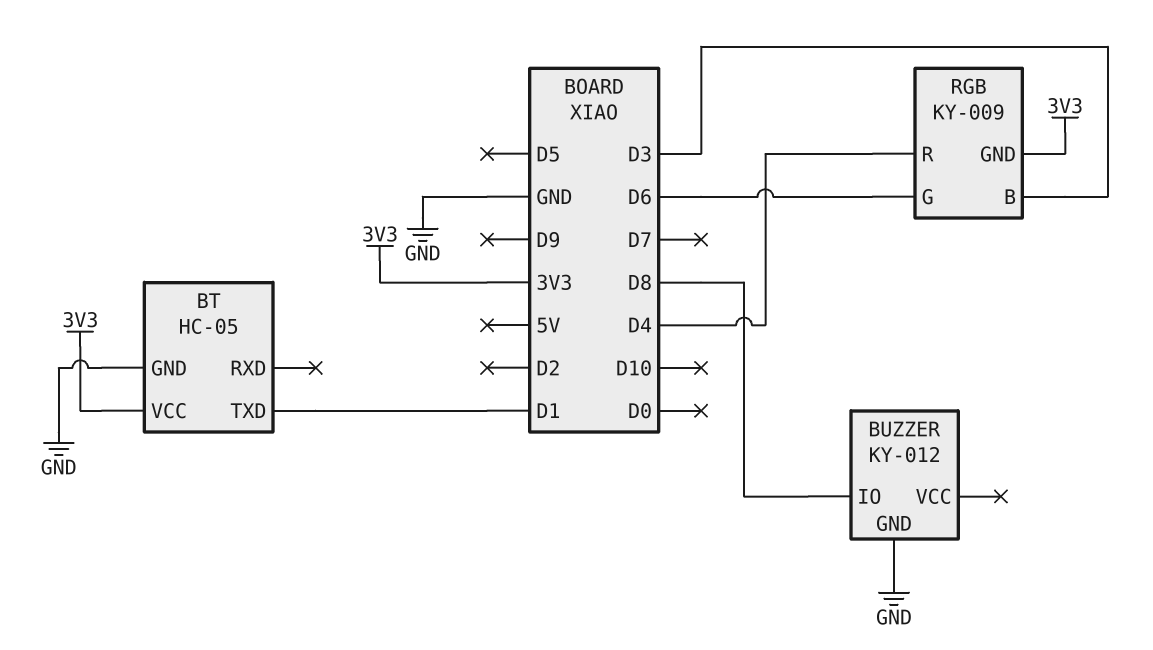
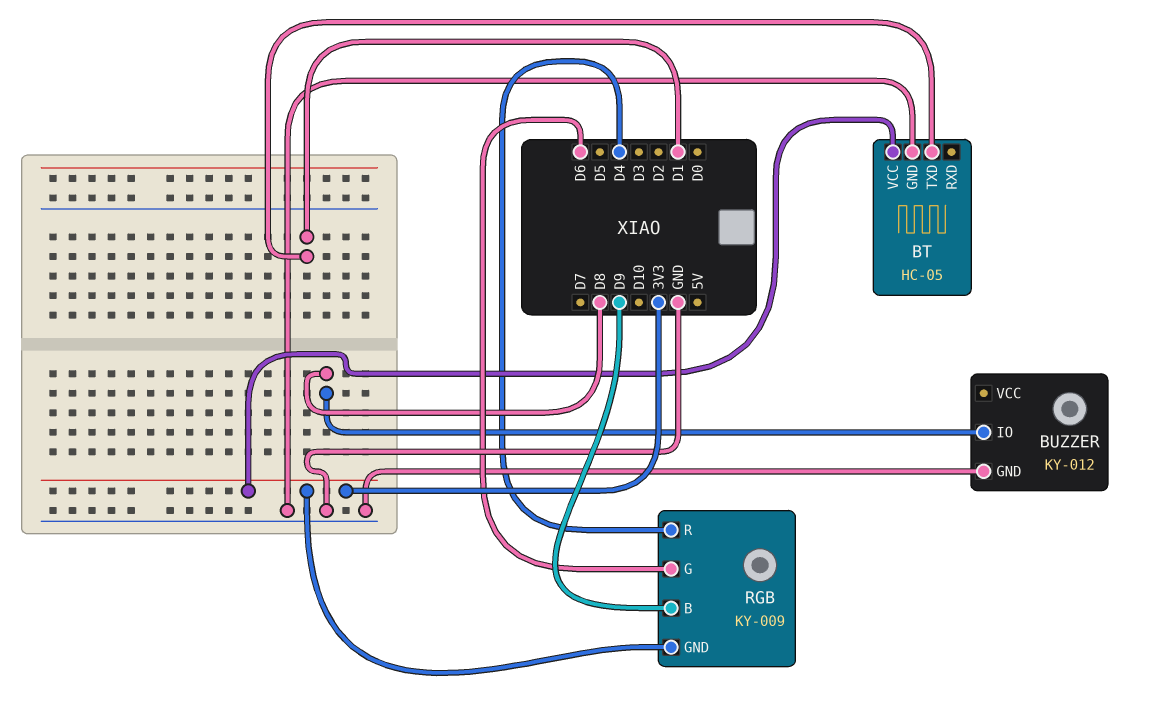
RGB pin B: D3 -> D9

